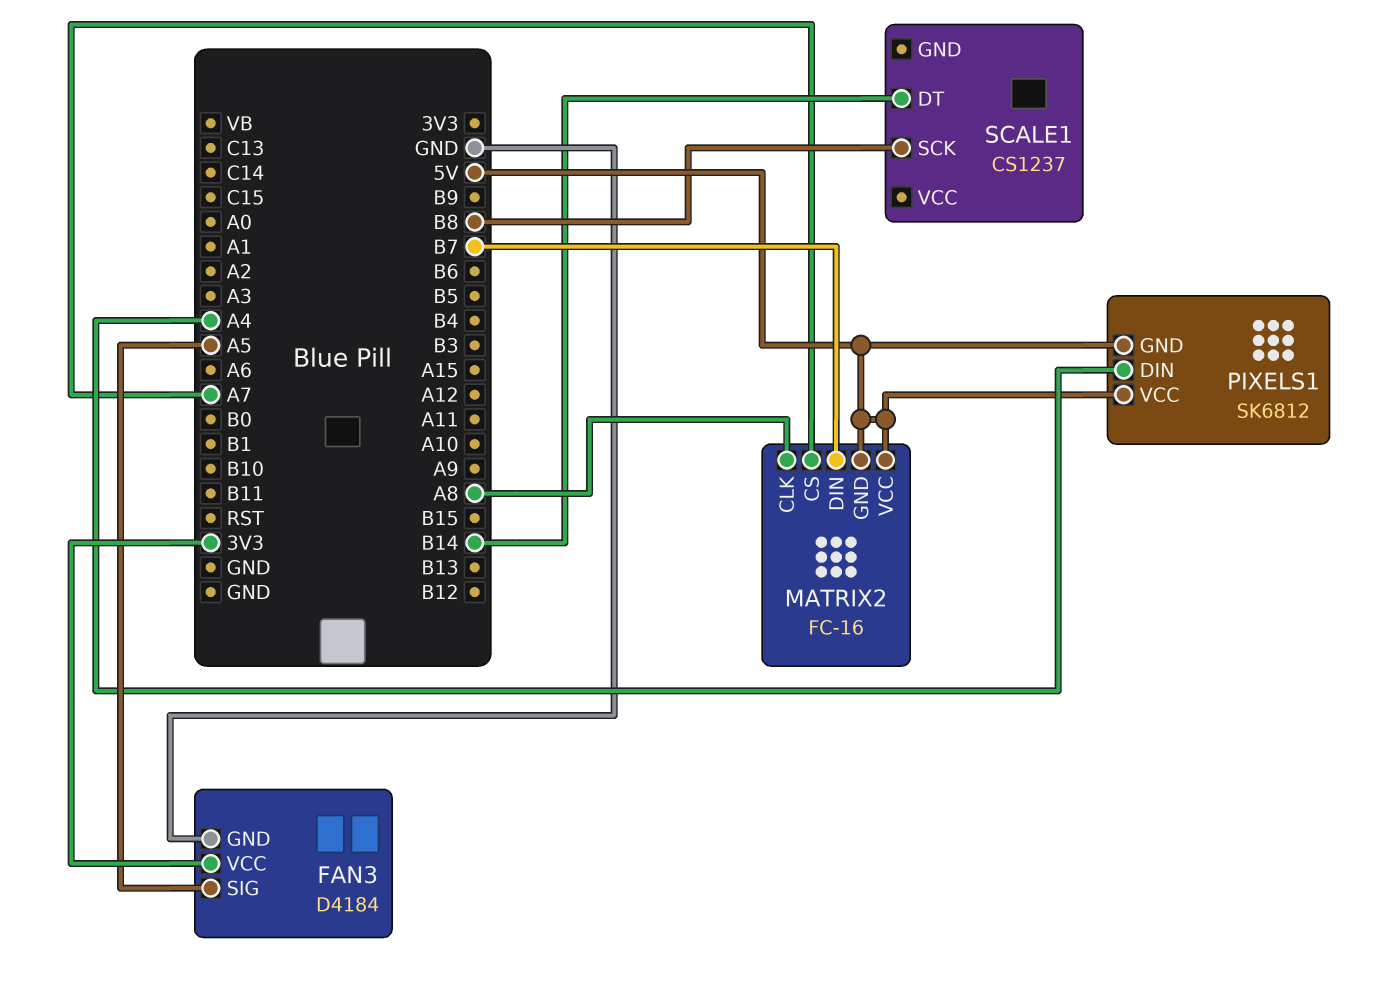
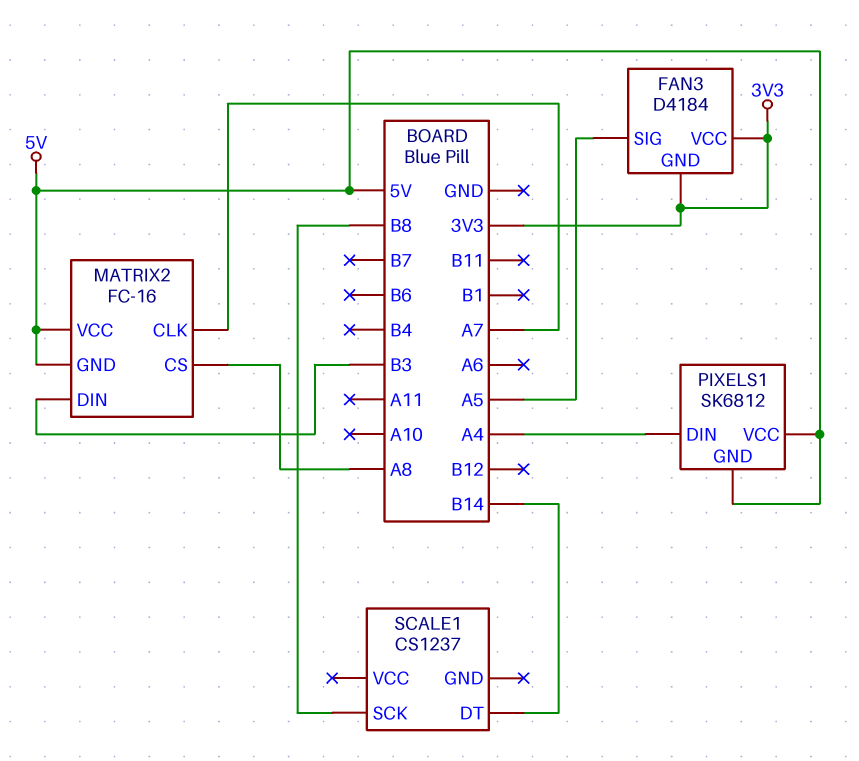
FAN3 pin GND: GND -> 3V3
MATRIX2 pin CLK: A8 -> A7
MATRIX2 pin CS: A7 -> A8
MATRIX2 pin DIN: B7 -> B3

